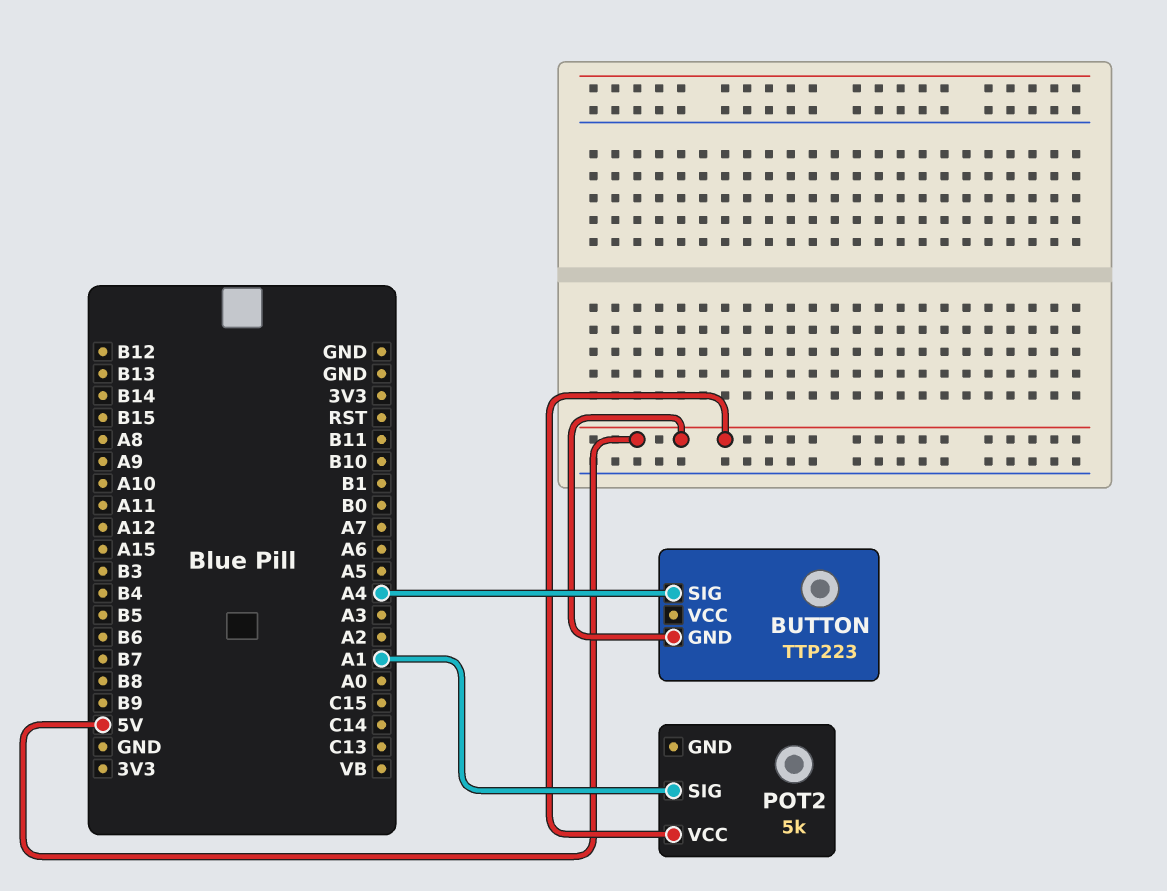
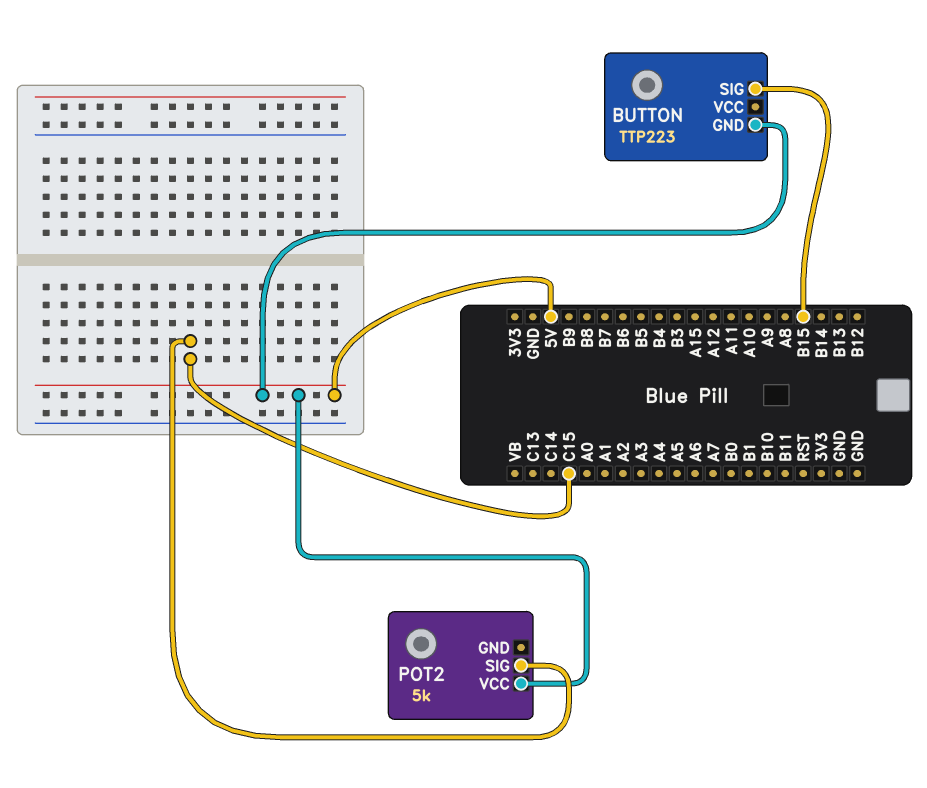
BUTTON pin SIG: A4 -> B15
POT2 pin SIG: A1 -> C15

